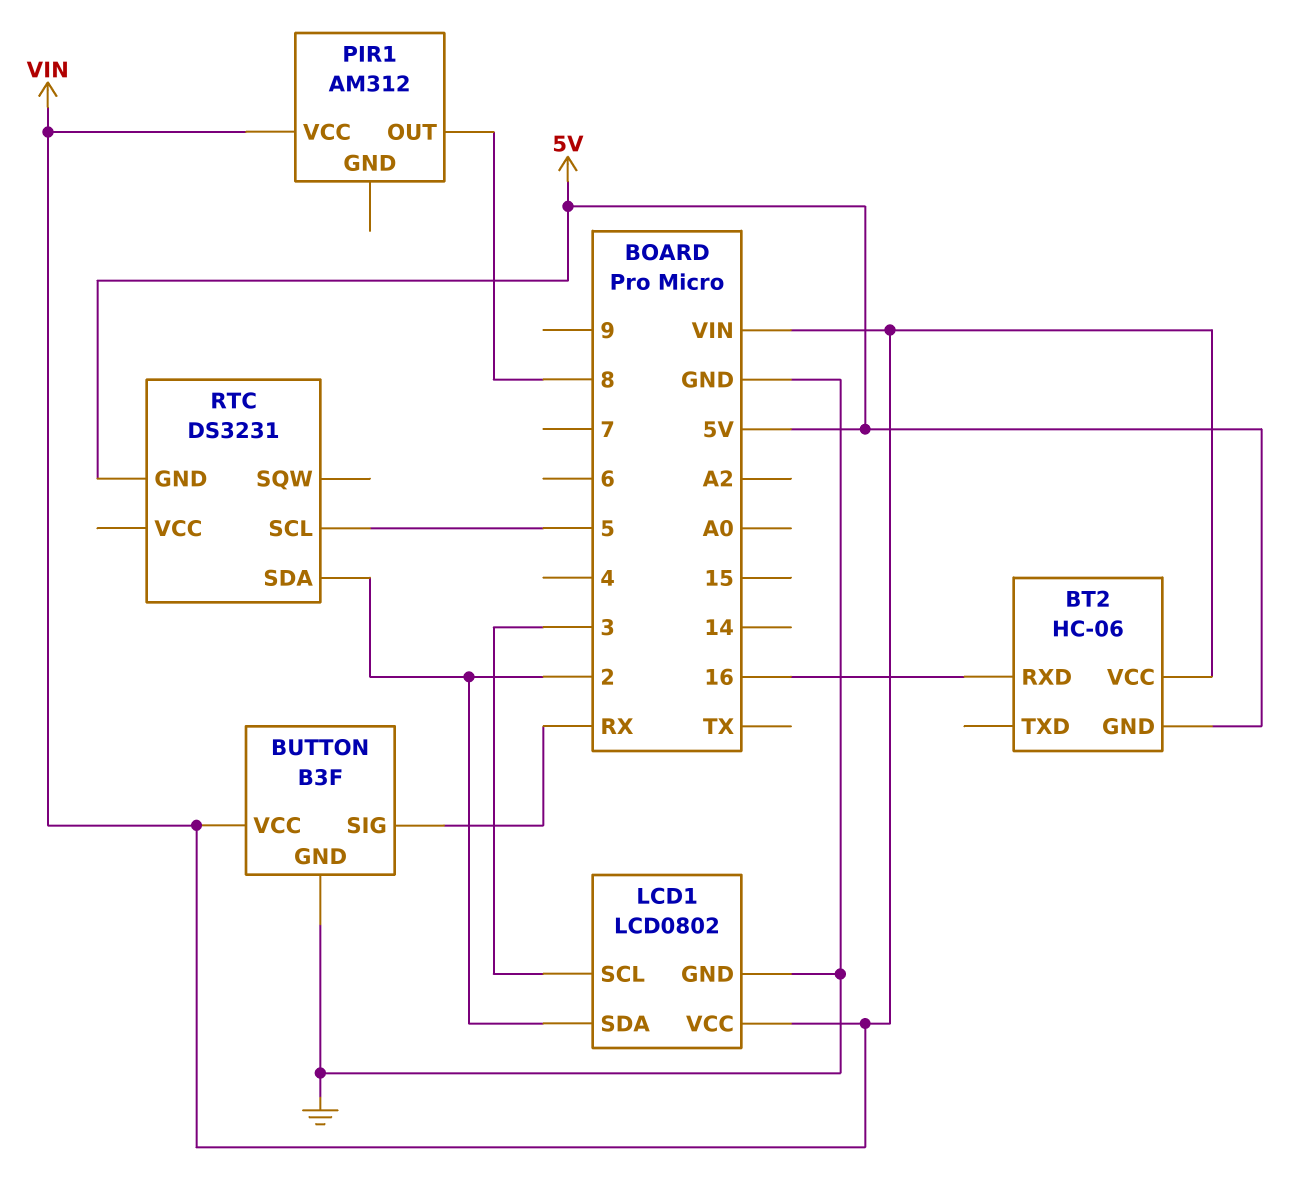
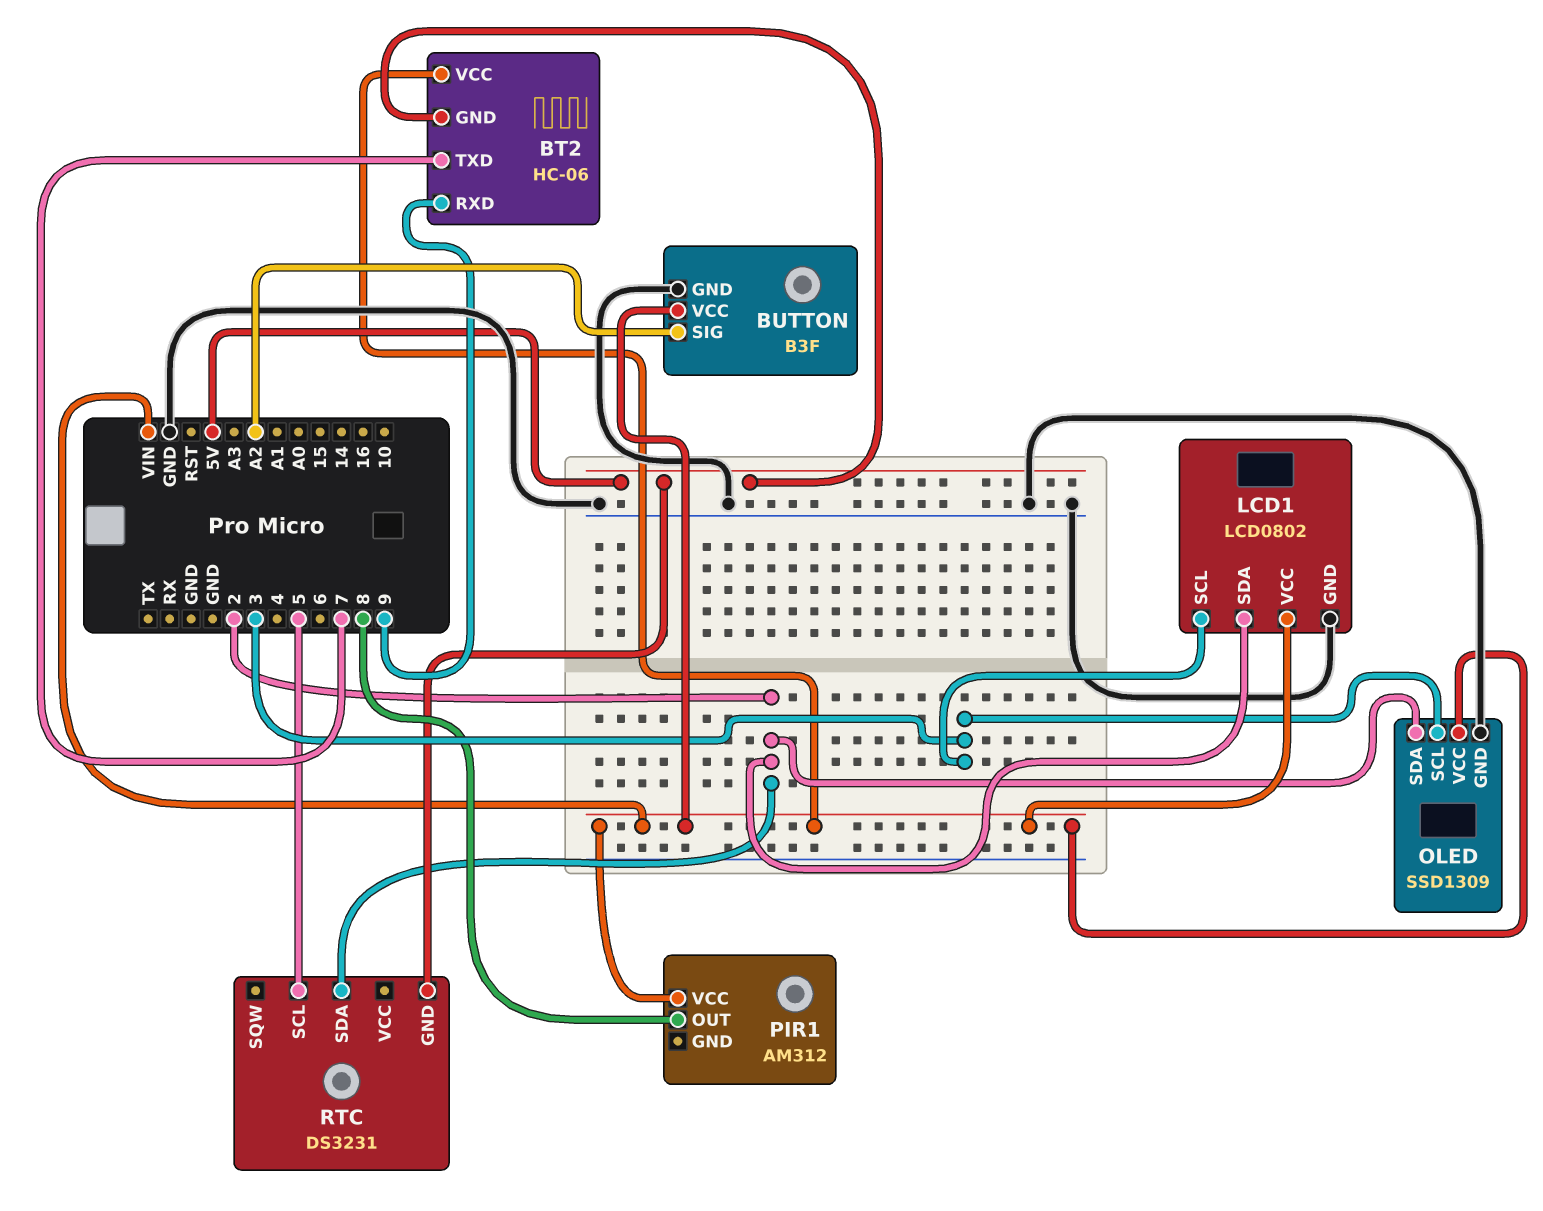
BT2 pin RXD: 16 -> 9
BT2 pin TXD: none -> 7
BUTTON pin SIG: RX -> A2
OLED: none -> SSD1309
OLED pin GND: none -> GND
OLED pin SCL: none -> 3
OLED pin SDA: none -> 2
OLED pin VCC: none -> VIN

